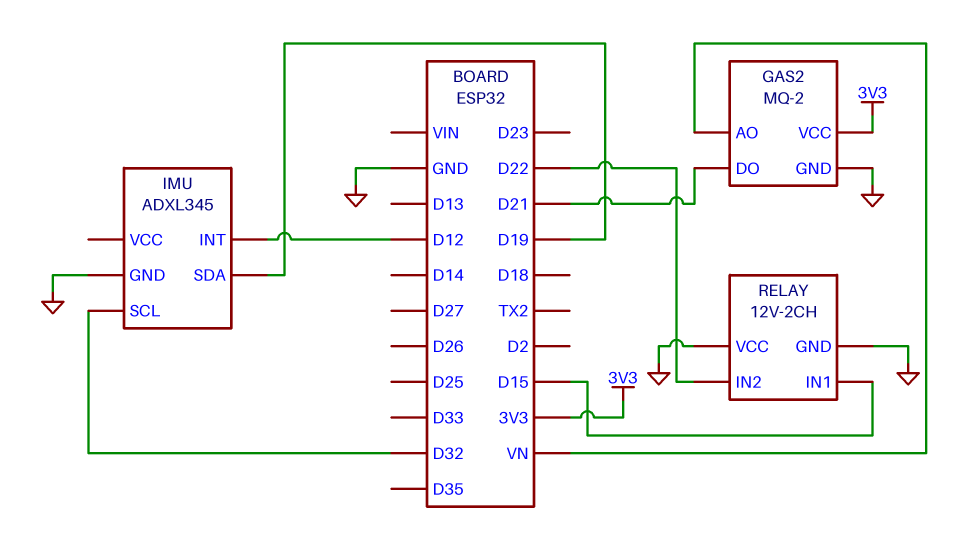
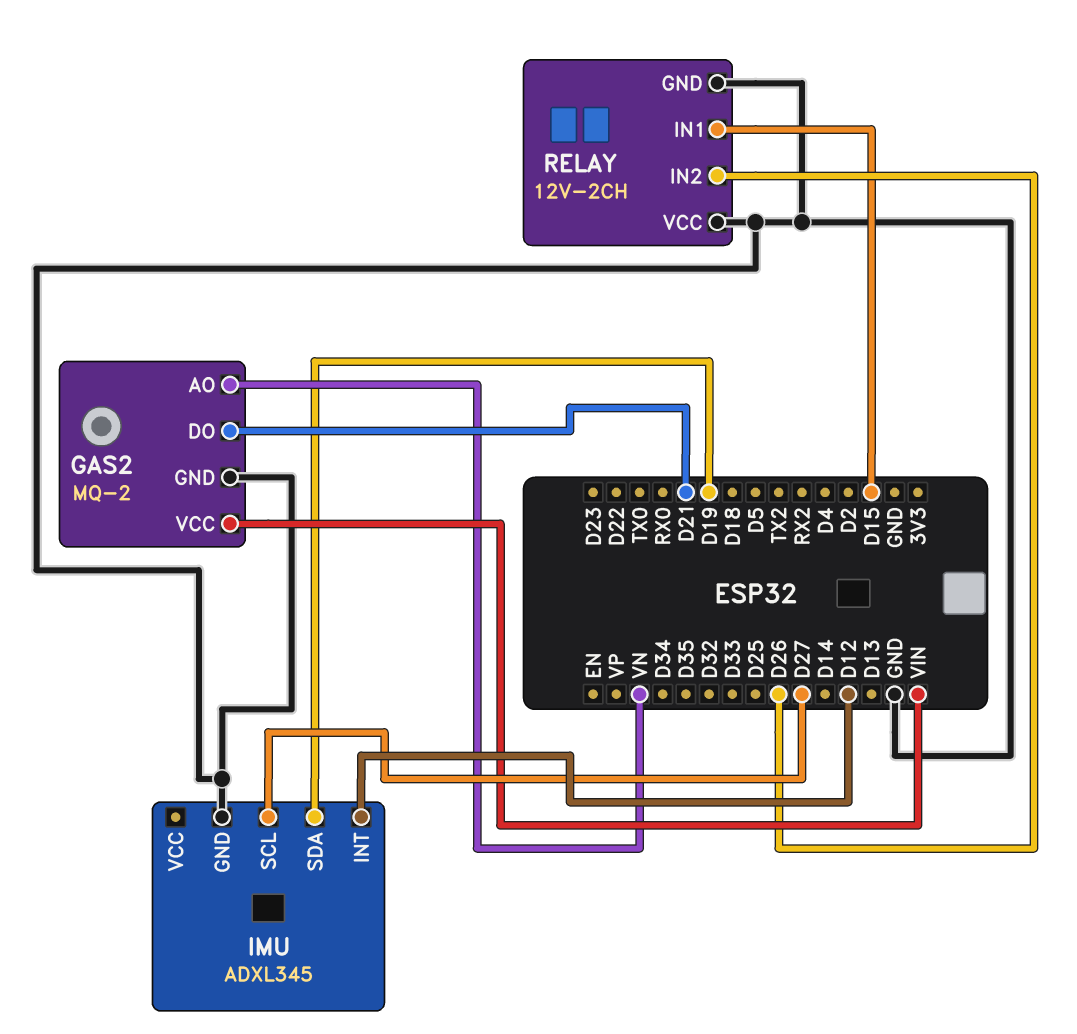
GAS2 pin VCC: 3V3 -> VIN
IMU pin SCL: D32 -> D27
RELAY pin IN2: D22 -> D26

